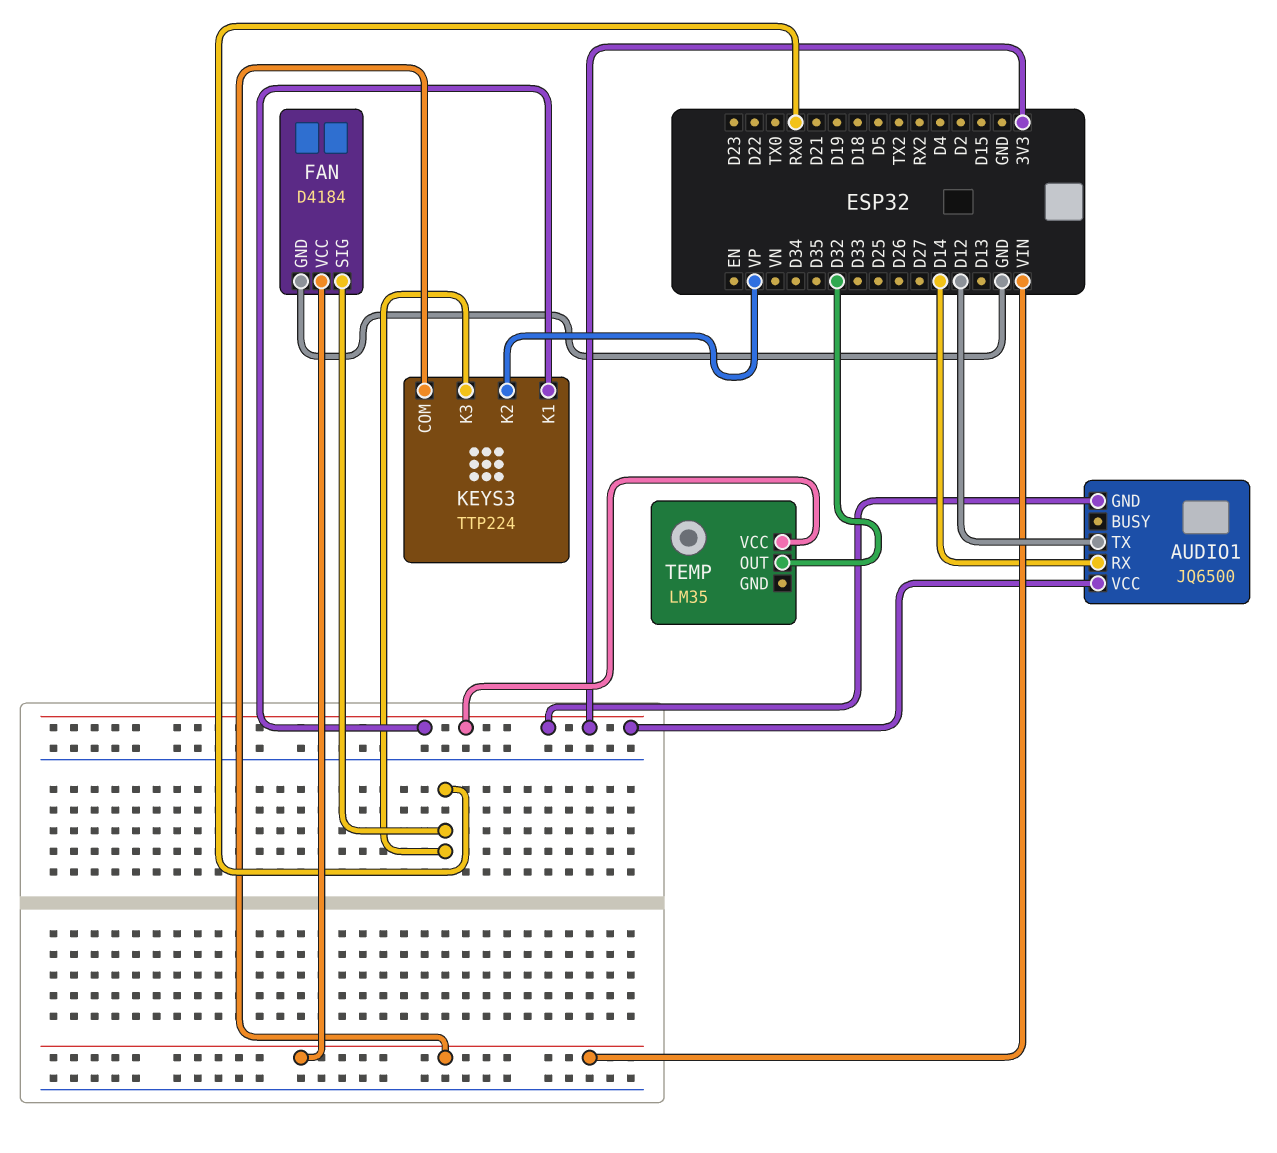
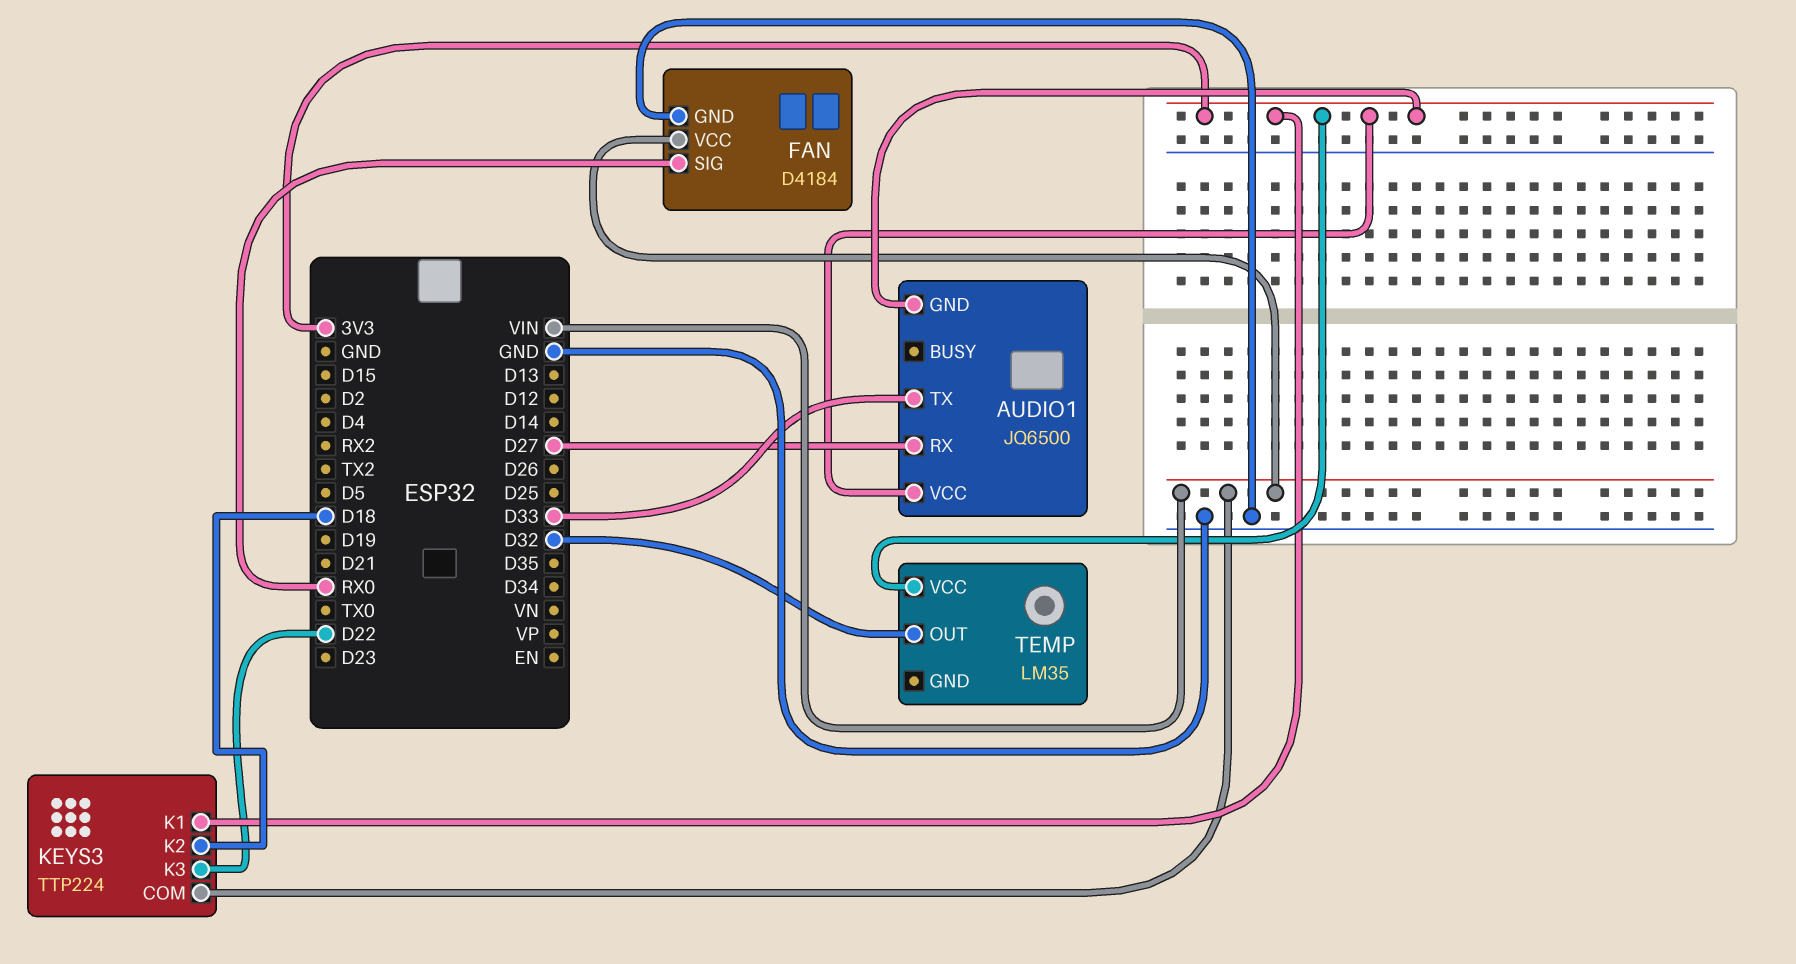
AUDIO1 pin RX: D14 -> D27
AUDIO1 pin TX: D12 -> D33
KEYS3 pin K2: VP -> D18
KEYS3 pin K3: RX0 -> D22

